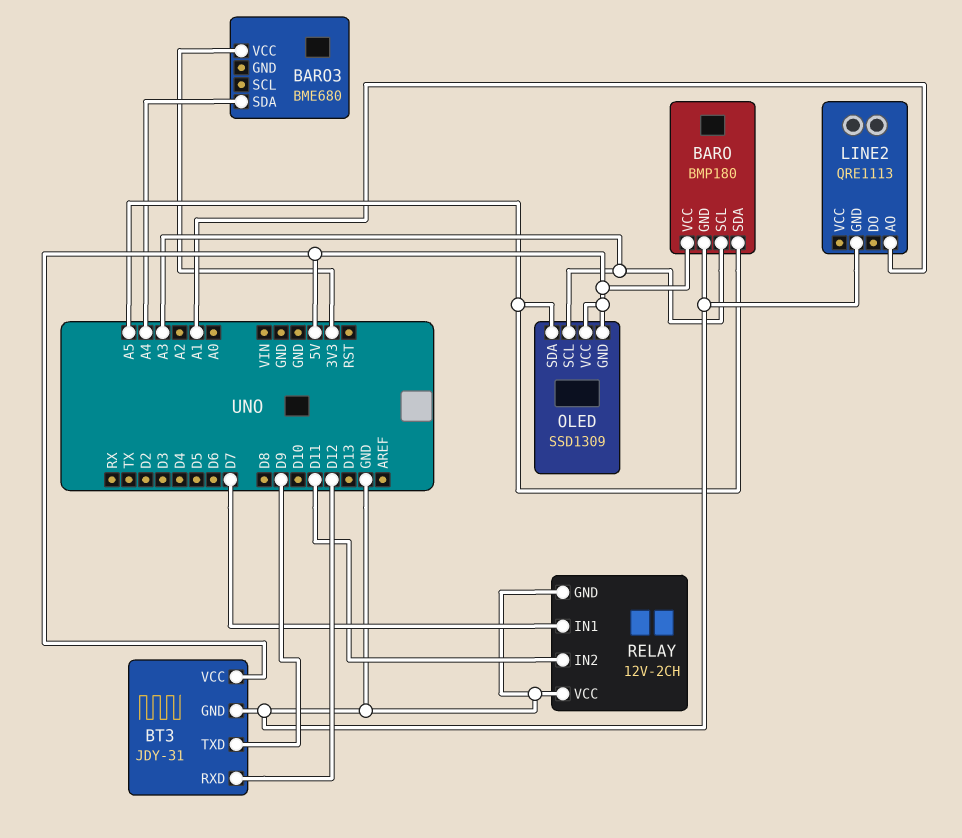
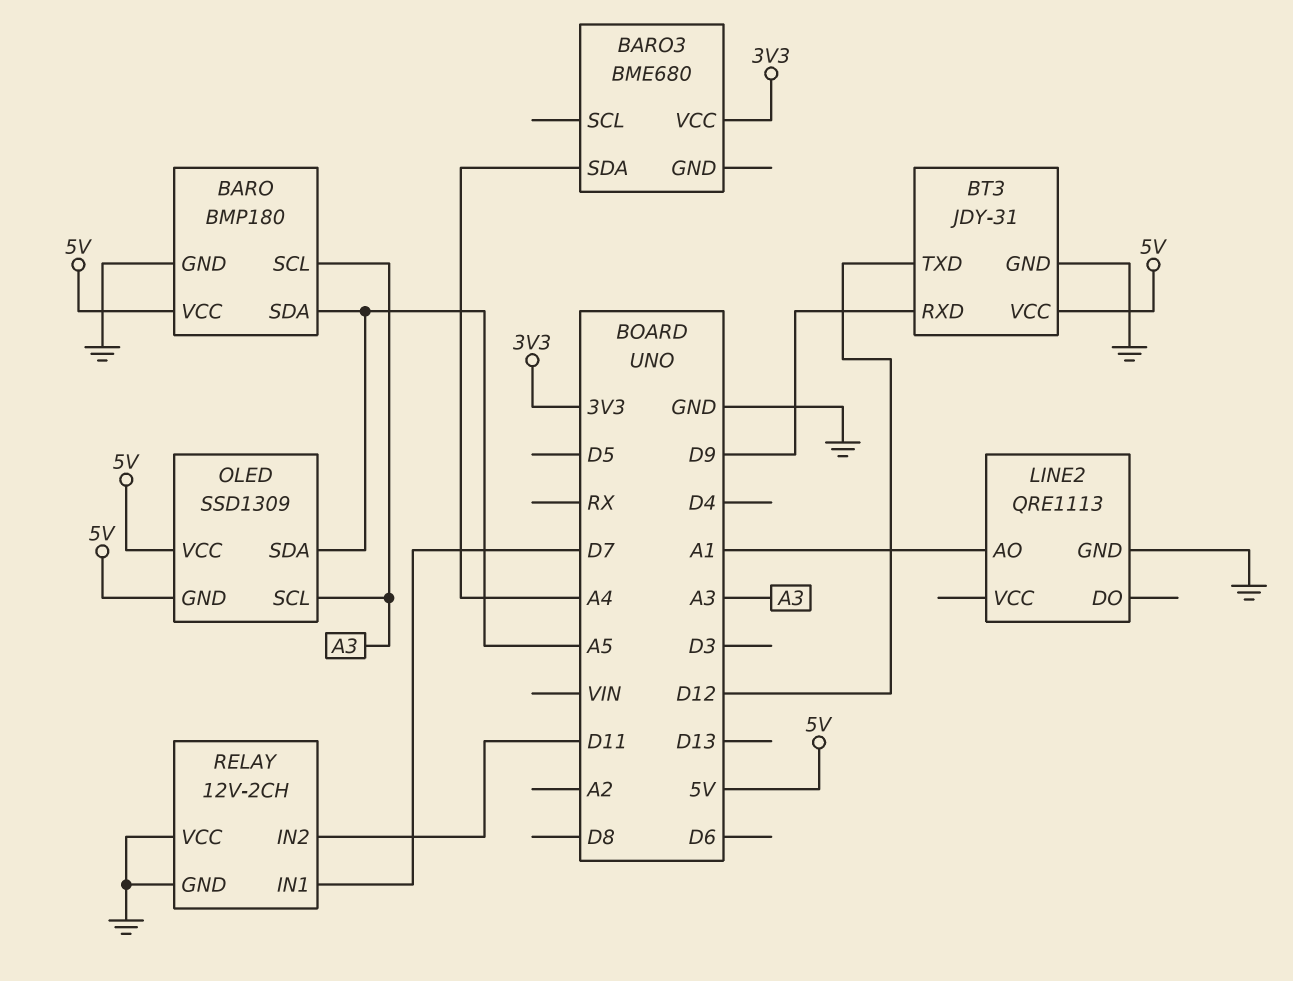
BT3 pin RXD: D12 -> D9
BT3 pin TXD: D9 -> D12

